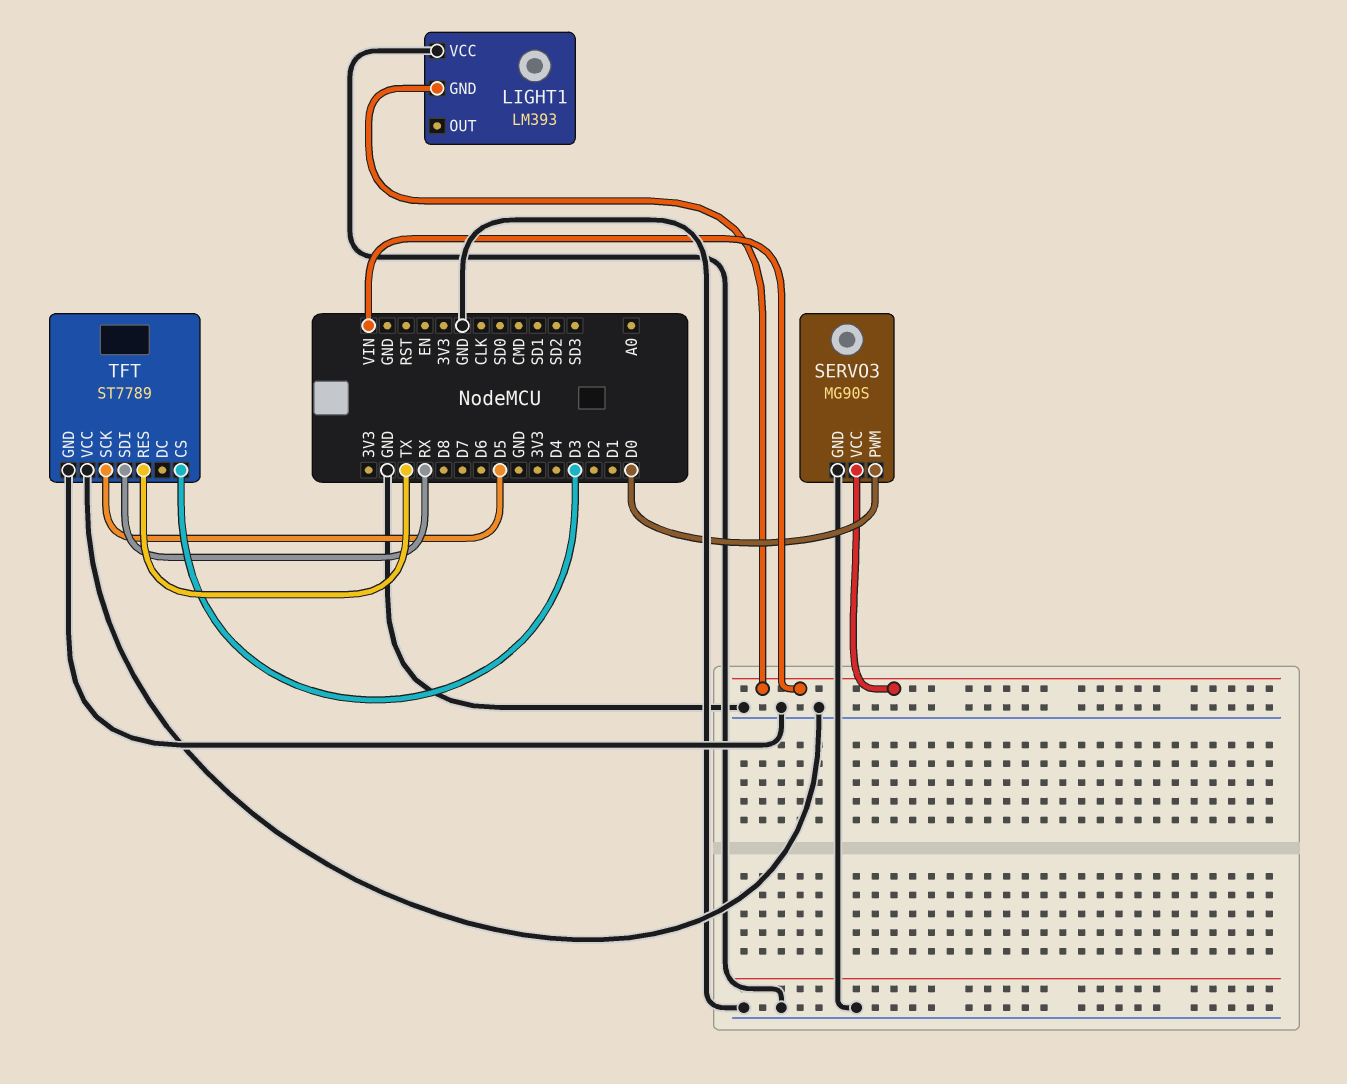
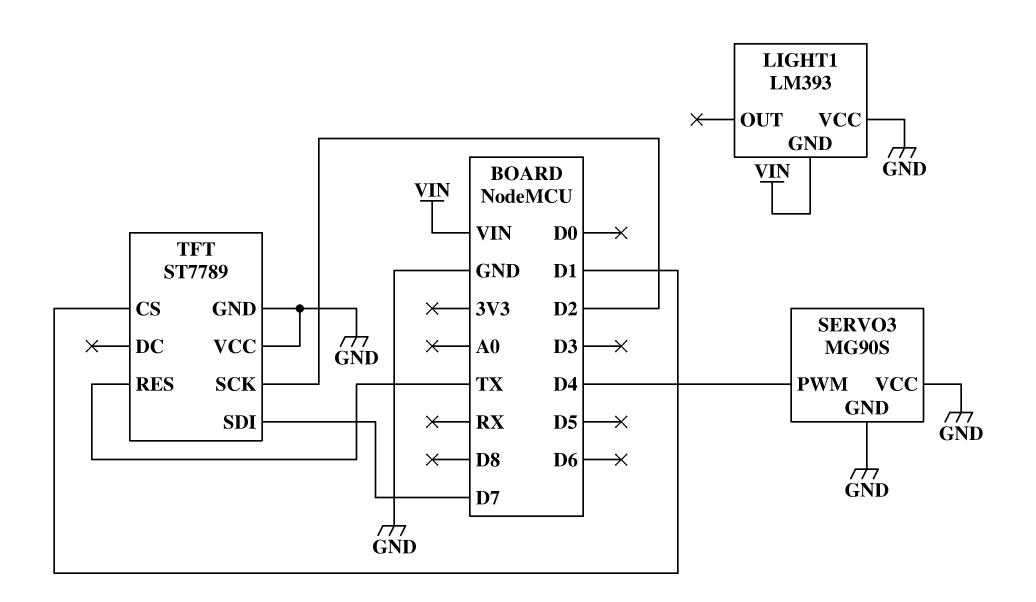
SERVO3 pin PWM: D0 -> D4
SERVO3 pin VCC: VIN -> GND
TFT pin CS: D3 -> D1
TFT pin SCK: D5 -> D2
TFT pin SDI: RX -> D7

